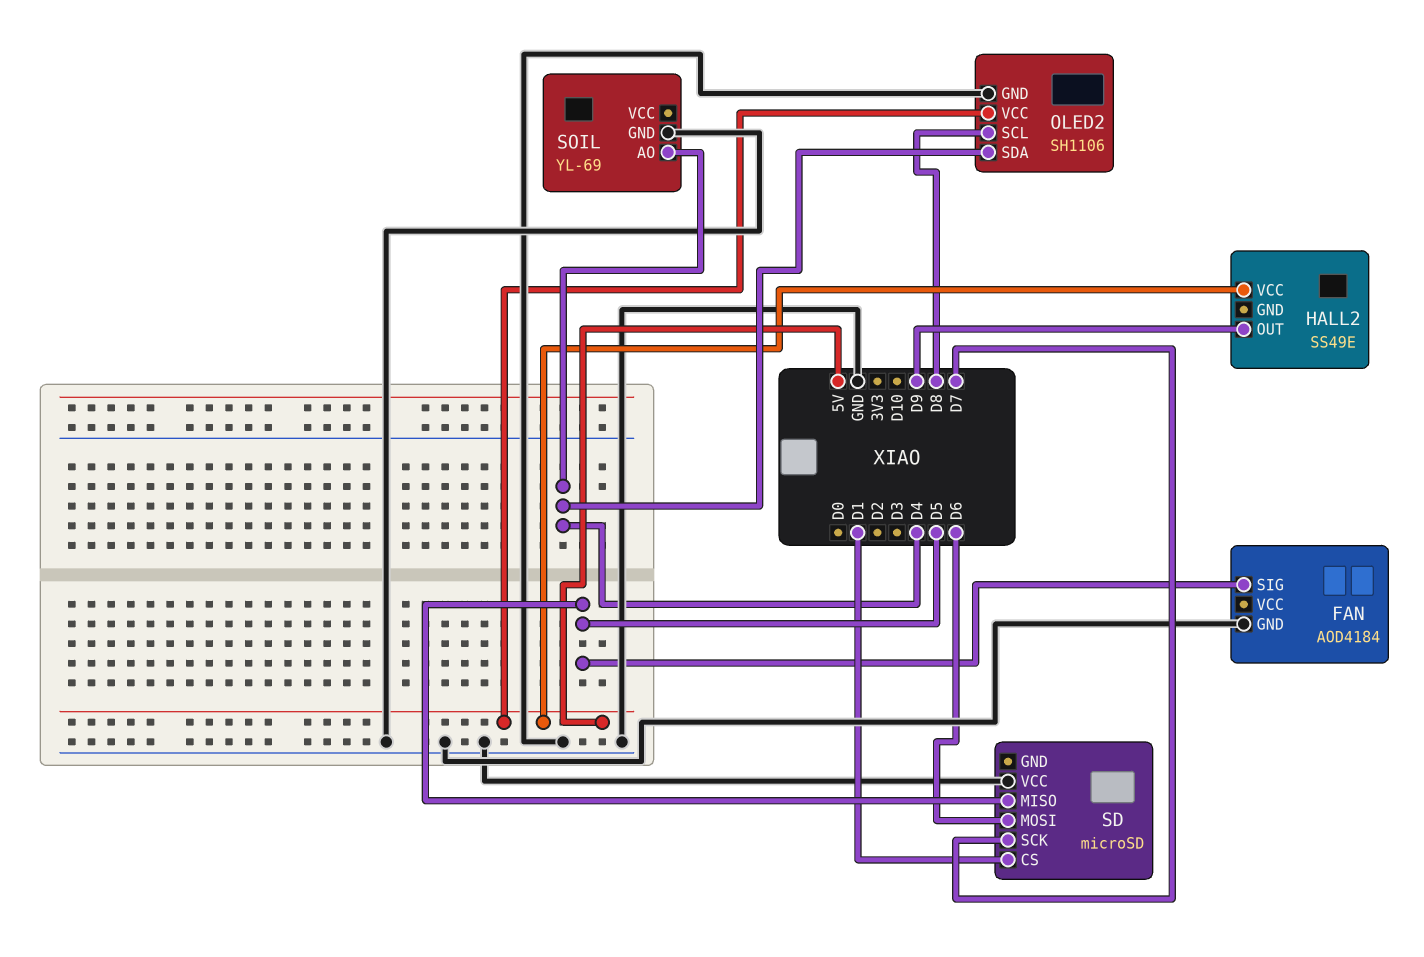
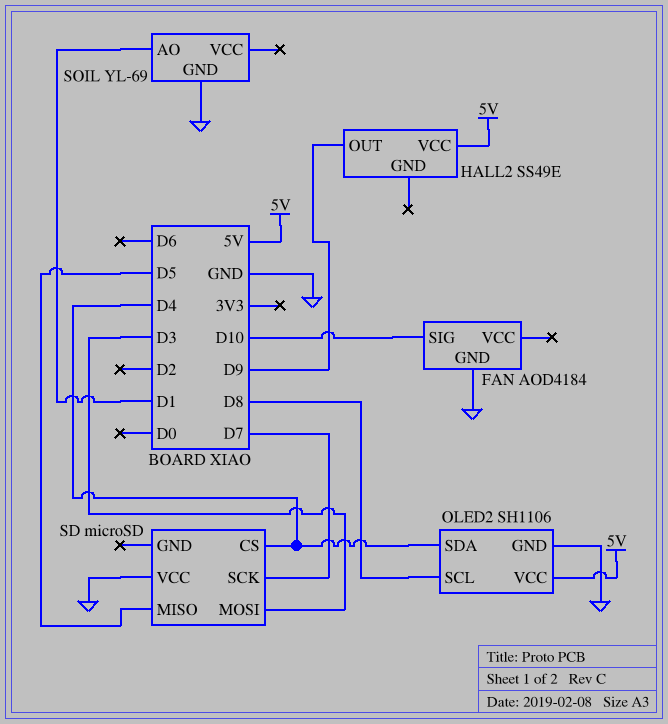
FAN pin SIG: D5 -> D10
SD pin CS: D1 -> D4
SD pin MOSI: D6 -> D3
SOIL pin AO: D4 -> D1

